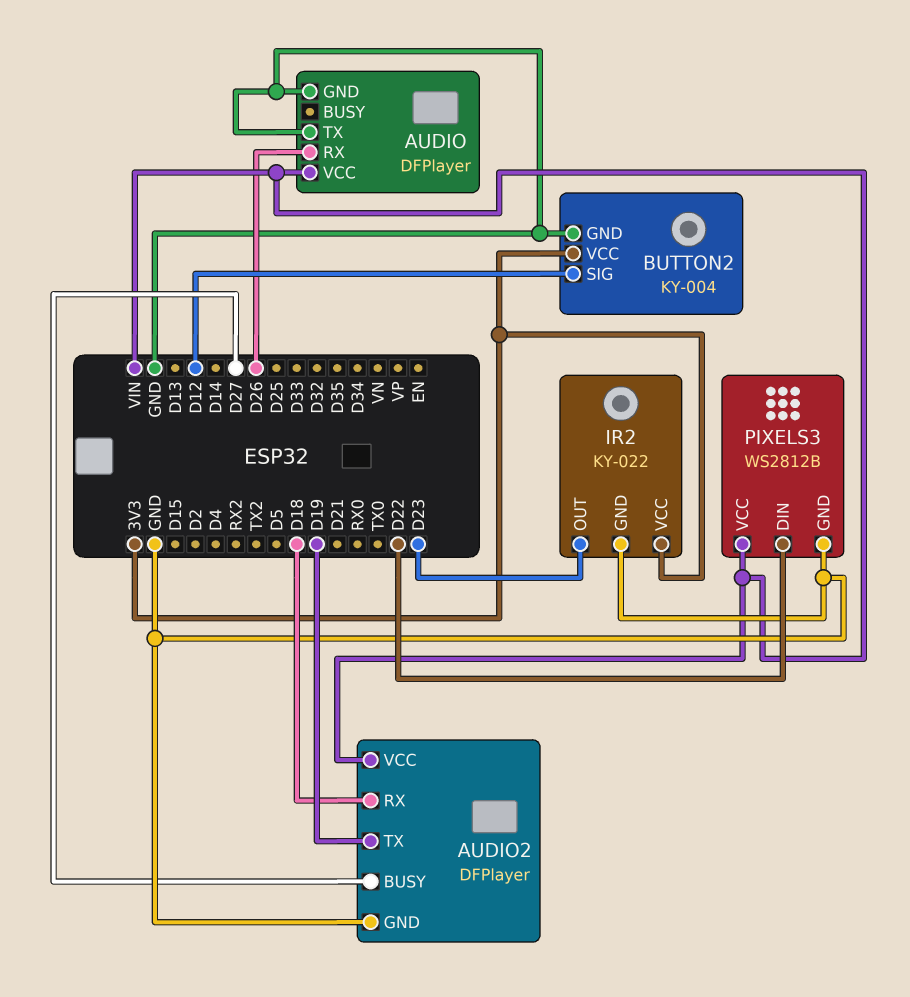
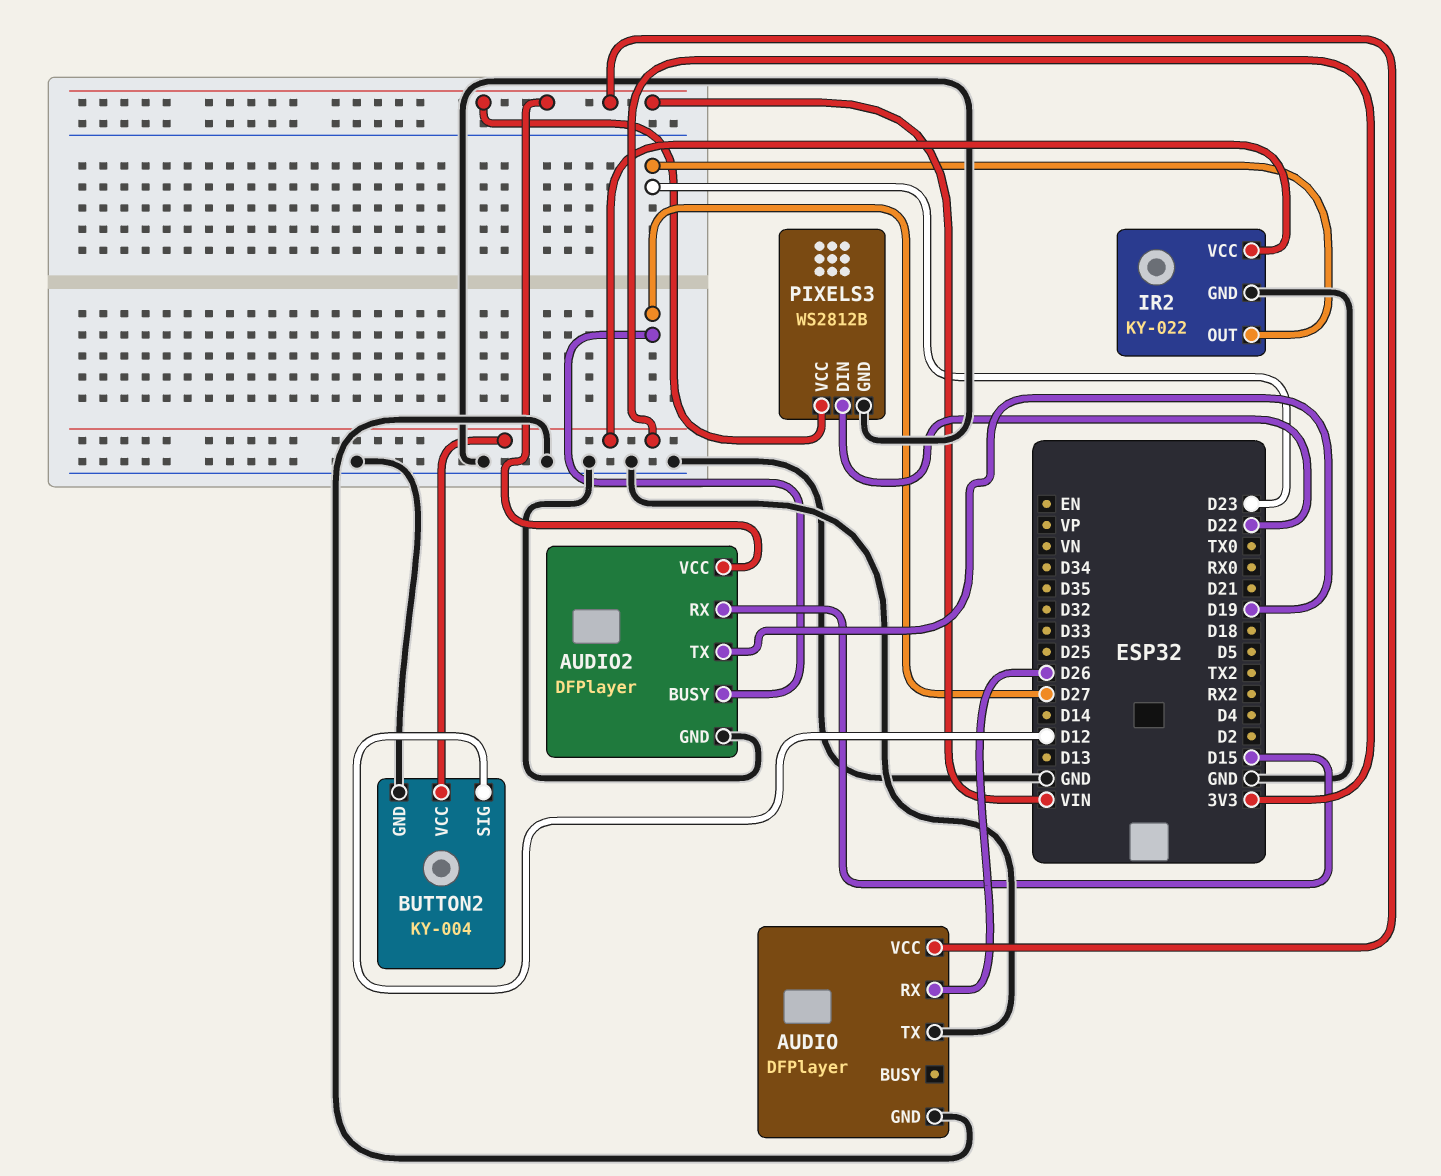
AUDIO2 pin RX: D18 -> D15

